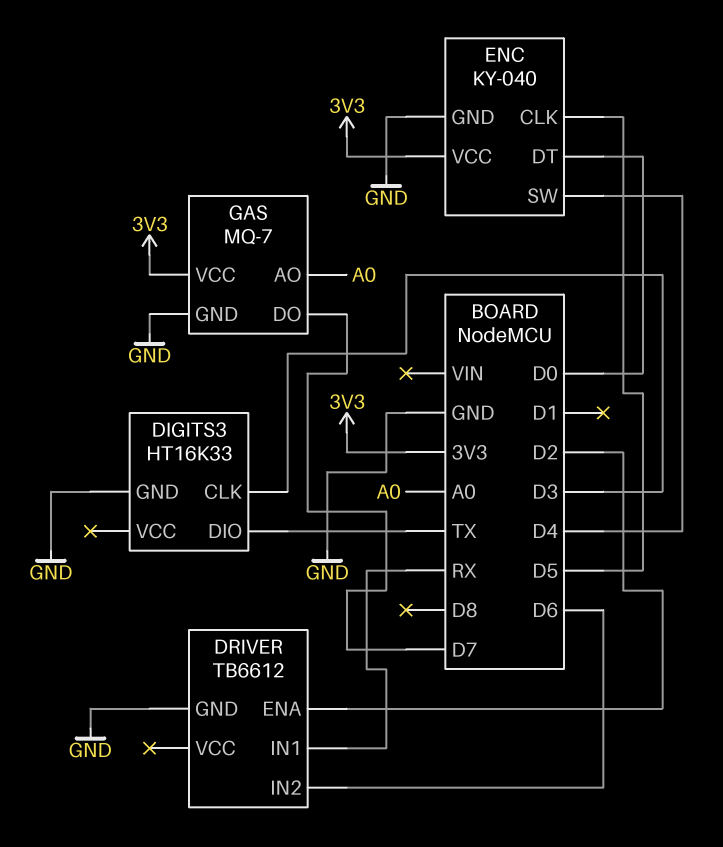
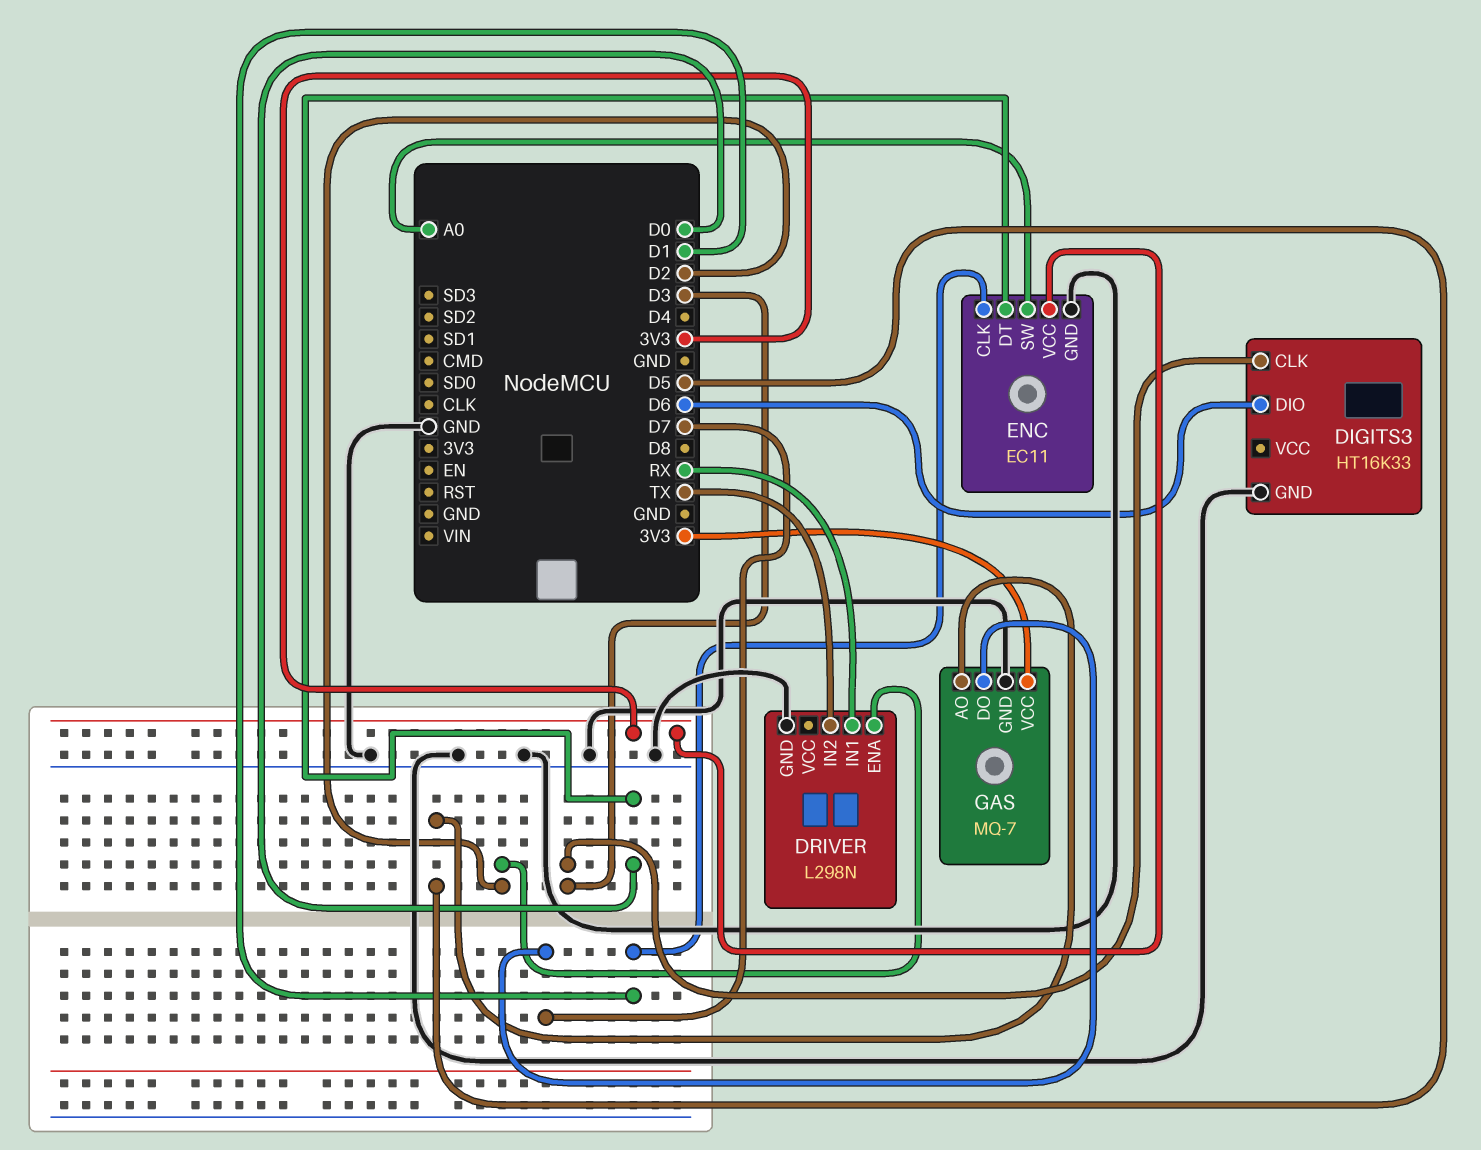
DIGITS3 pin DIO: TX -> D6
DRIVER: TB6612 -> L298N
DRIVER pin IN2: D6 -> TX
ENC: KY-040 -> EC11
ENC pin CLK: D5 -> D1
ENC pin SW: D4 -> A0
GAS pin AO: A0 -> D5

